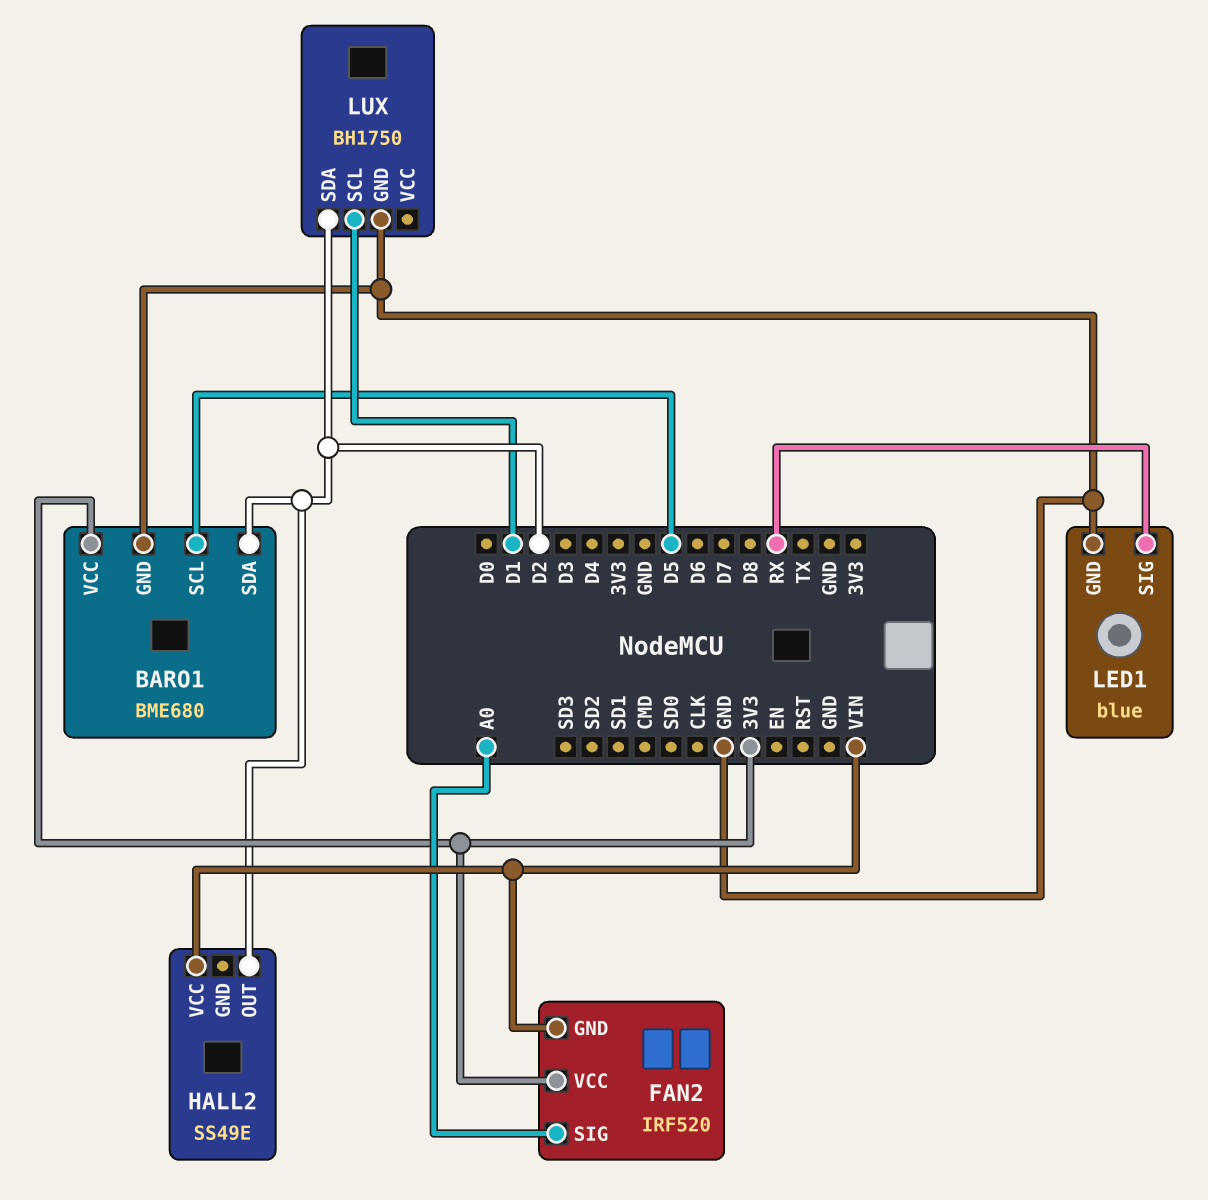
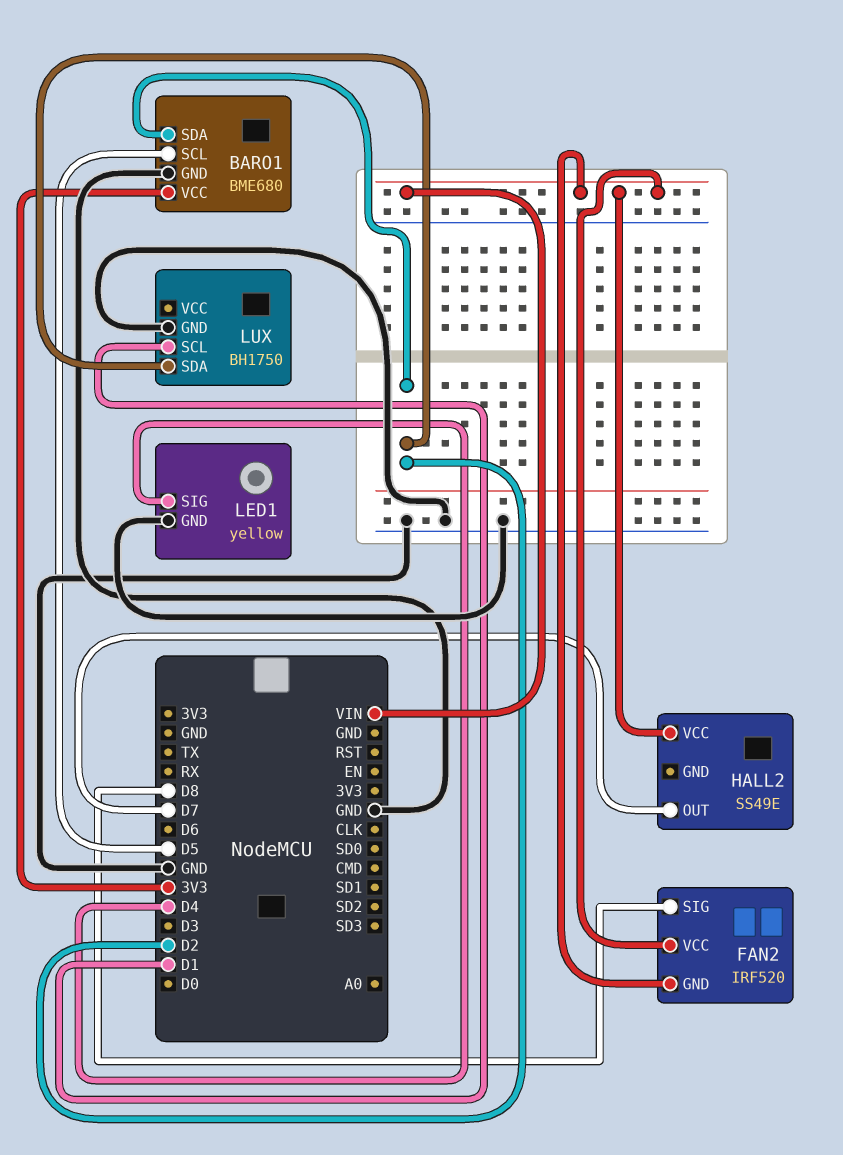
FAN2 pin SIG: A0 -> D8
FAN2 pin VCC: 3V3 -> VIN
HALL2 pin OUT: D2 -> D7
LED1: blue -> yellow
LED1 pin SIG: RX -> D4

